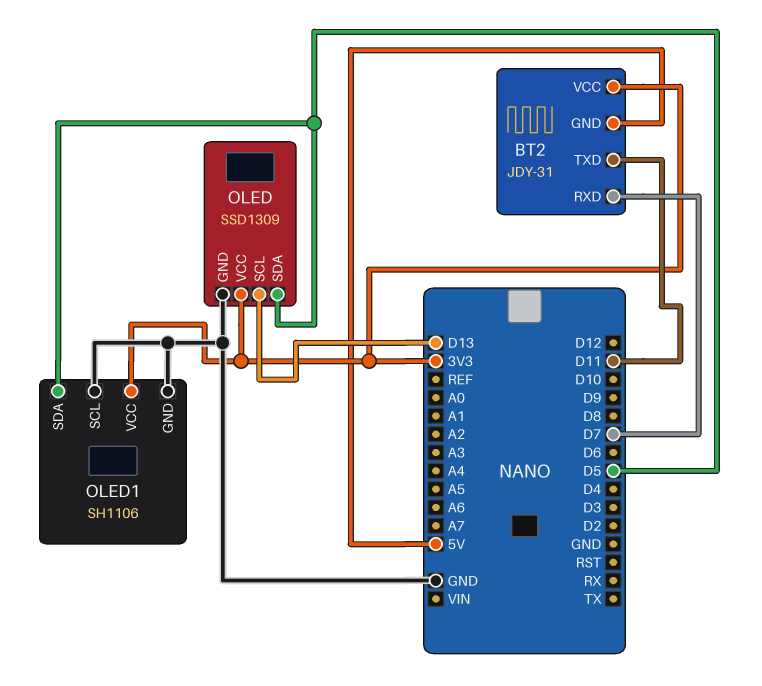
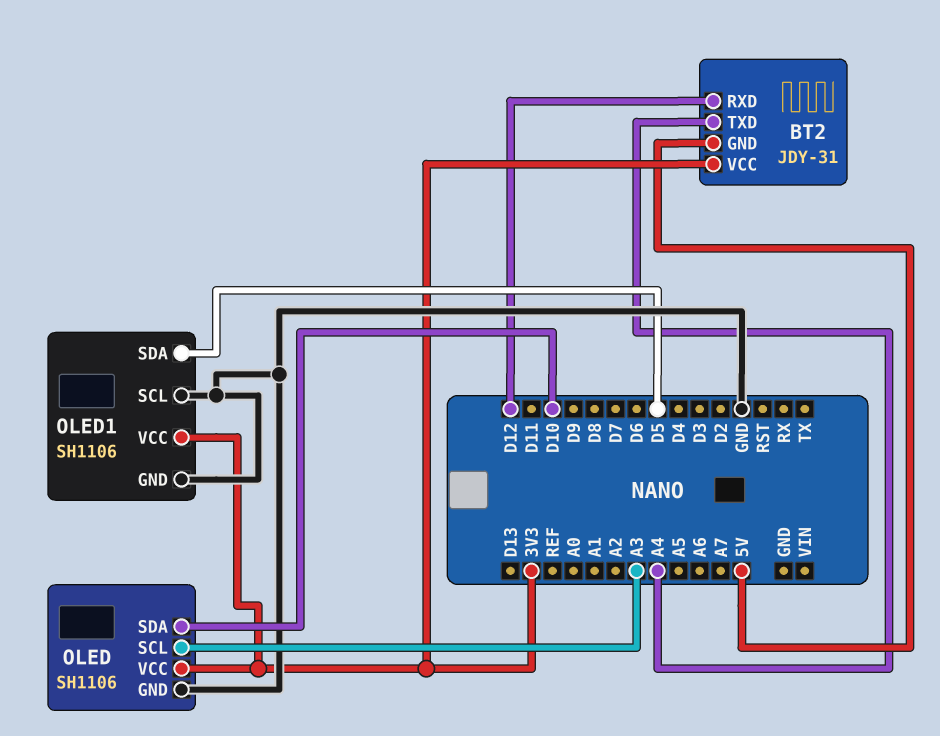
BT2 pin RXD: D7 -> D12
BT2 pin TXD: D11 -> A4
OLED: SSD1309 -> SH1106
OLED pin SCL: D13 -> A3
OLED pin SDA: D5 -> D10

